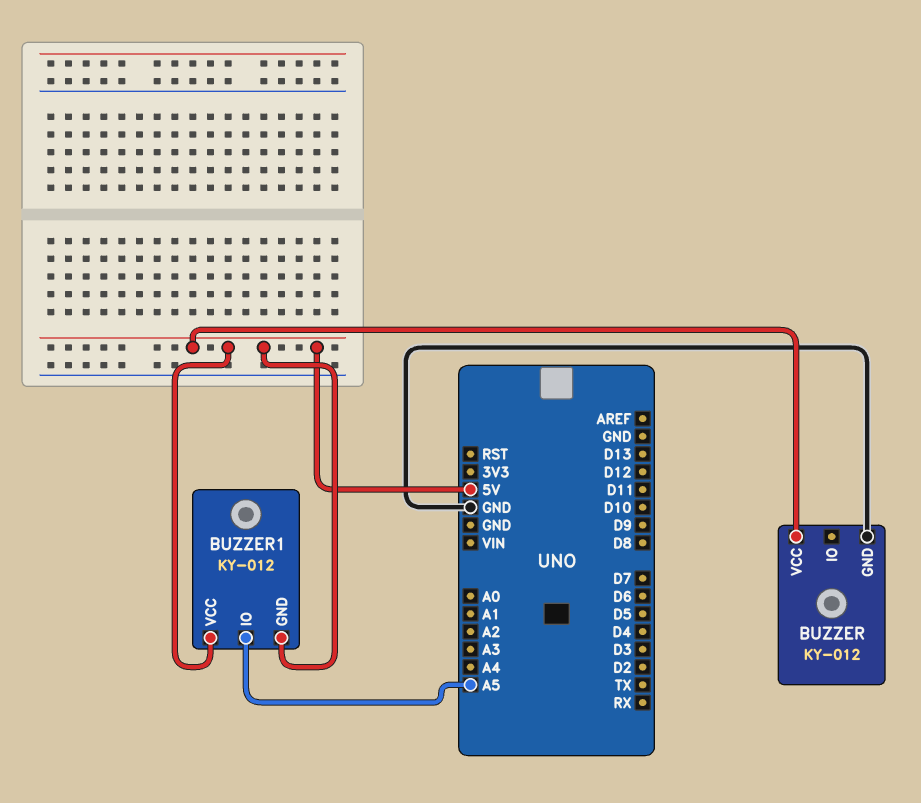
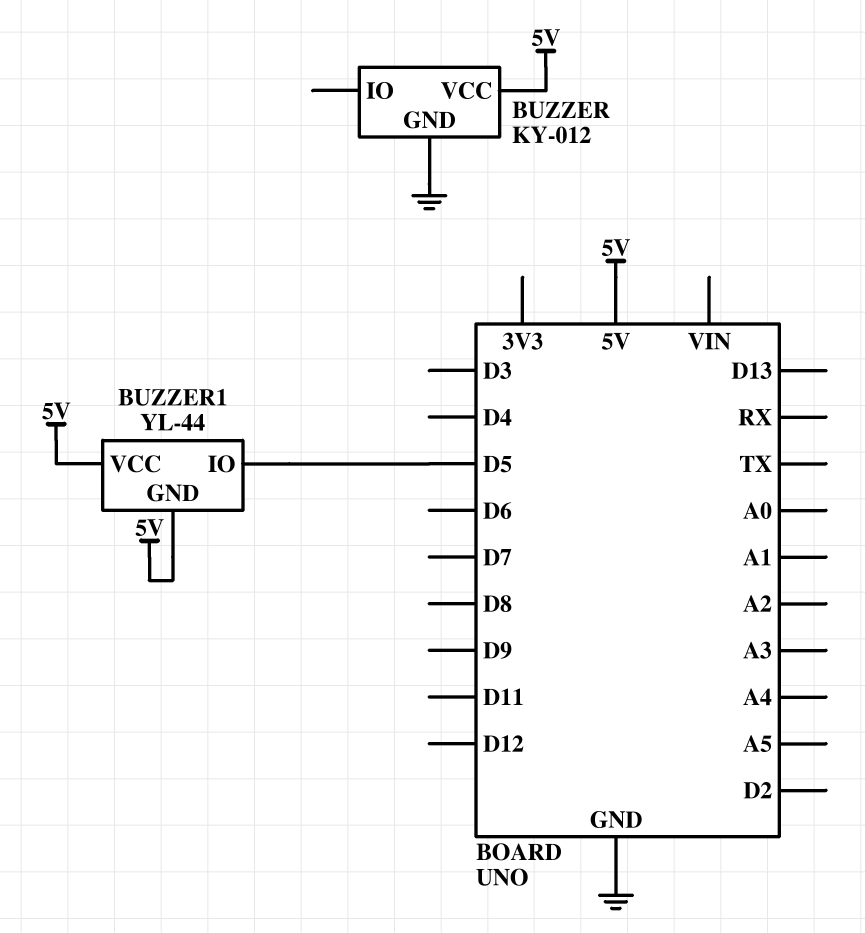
BUZZER1: KY-012 -> YL-44
BUZZER1 pin IO: A5 -> D5

